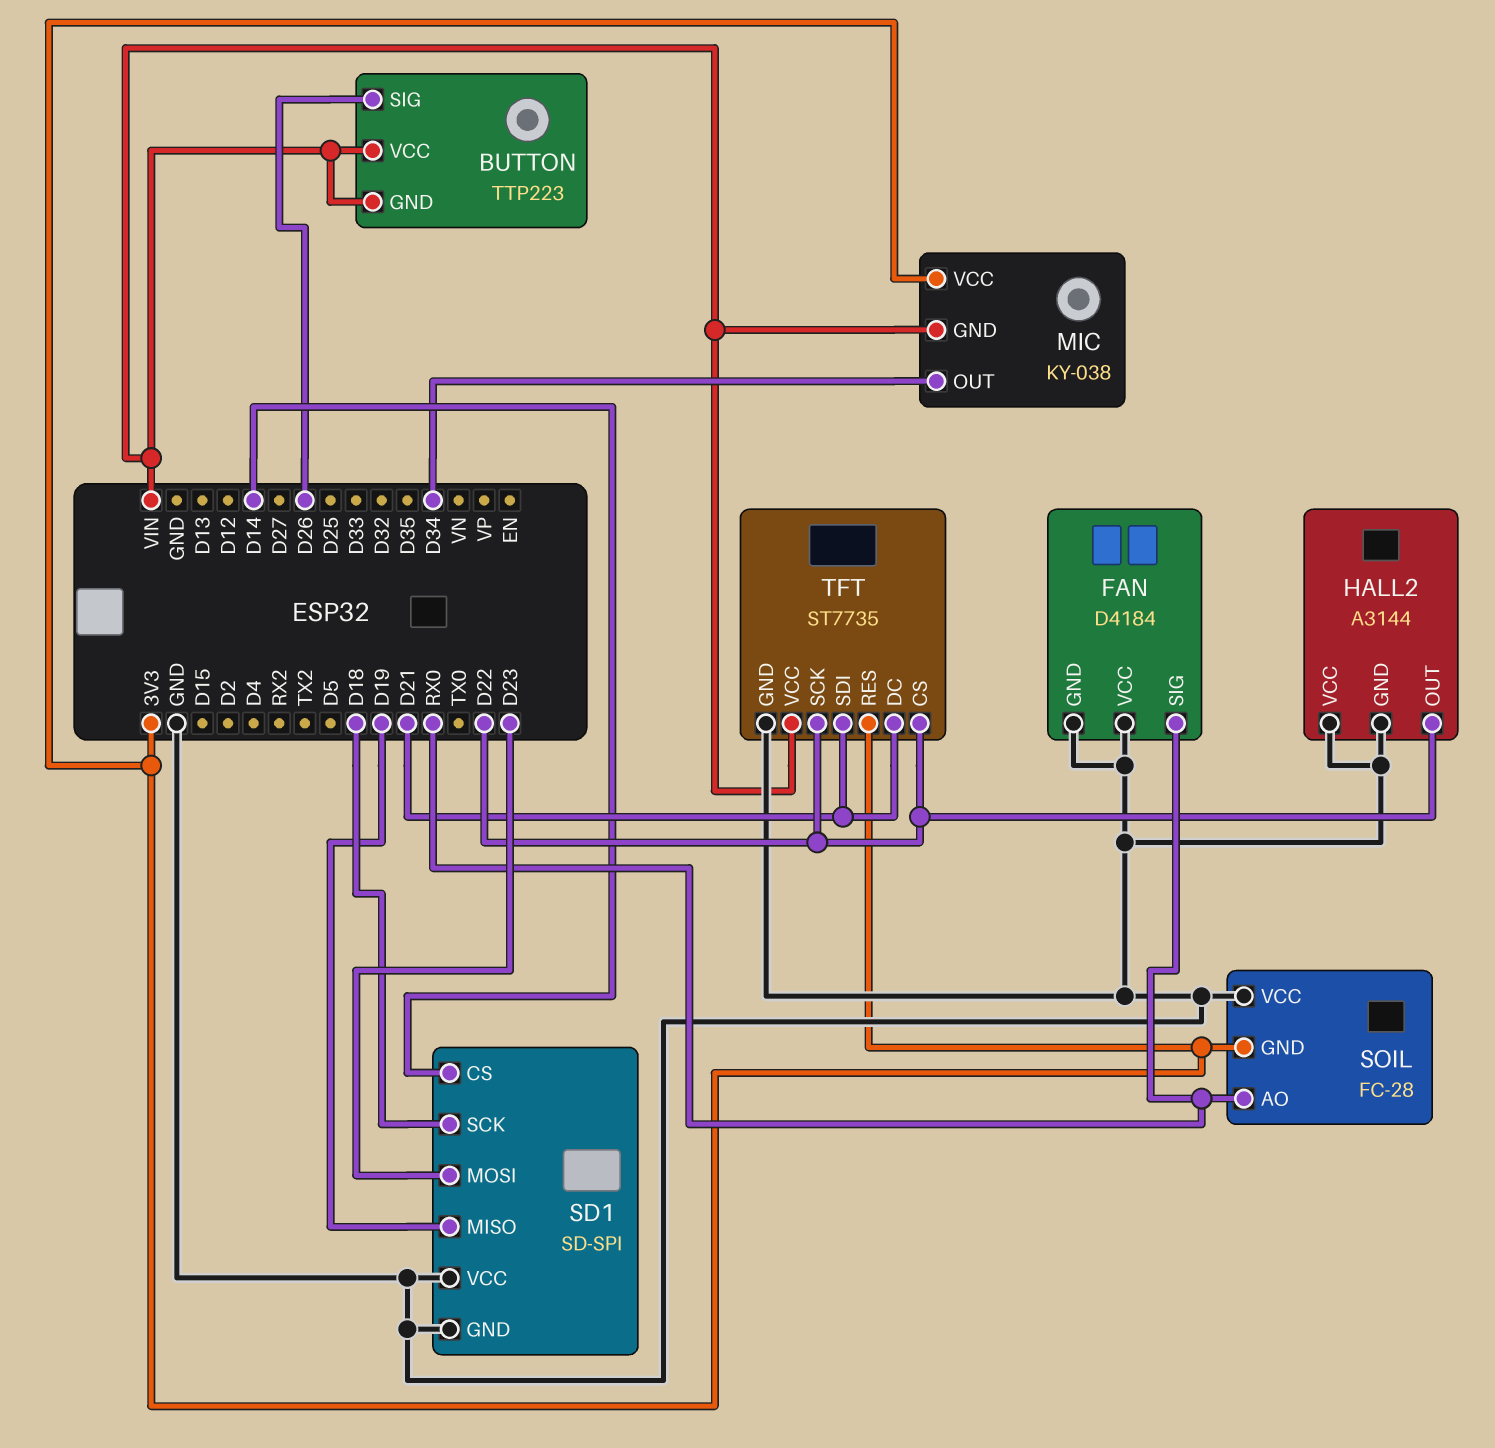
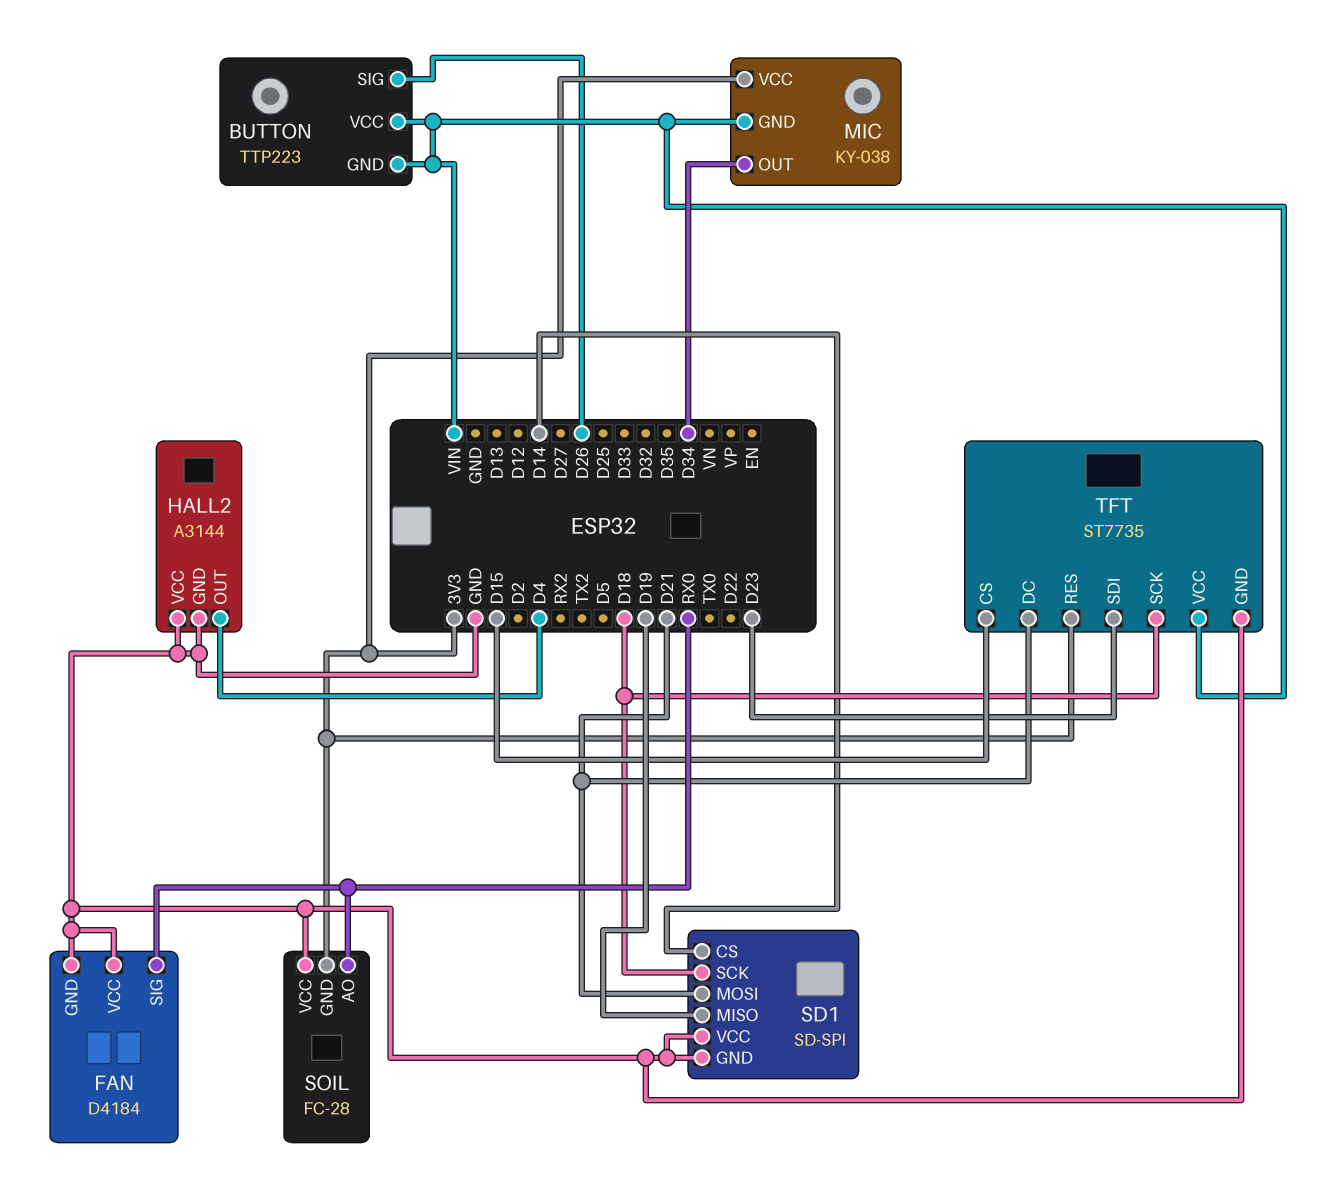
HALL2 pin OUT: D22 -> D4
SD1 pin MOSI: D23 -> D21
TFT pin CS: D22 -> D15
TFT pin SCK: D22 -> D18
TFT pin SDI: D21 -> D23

